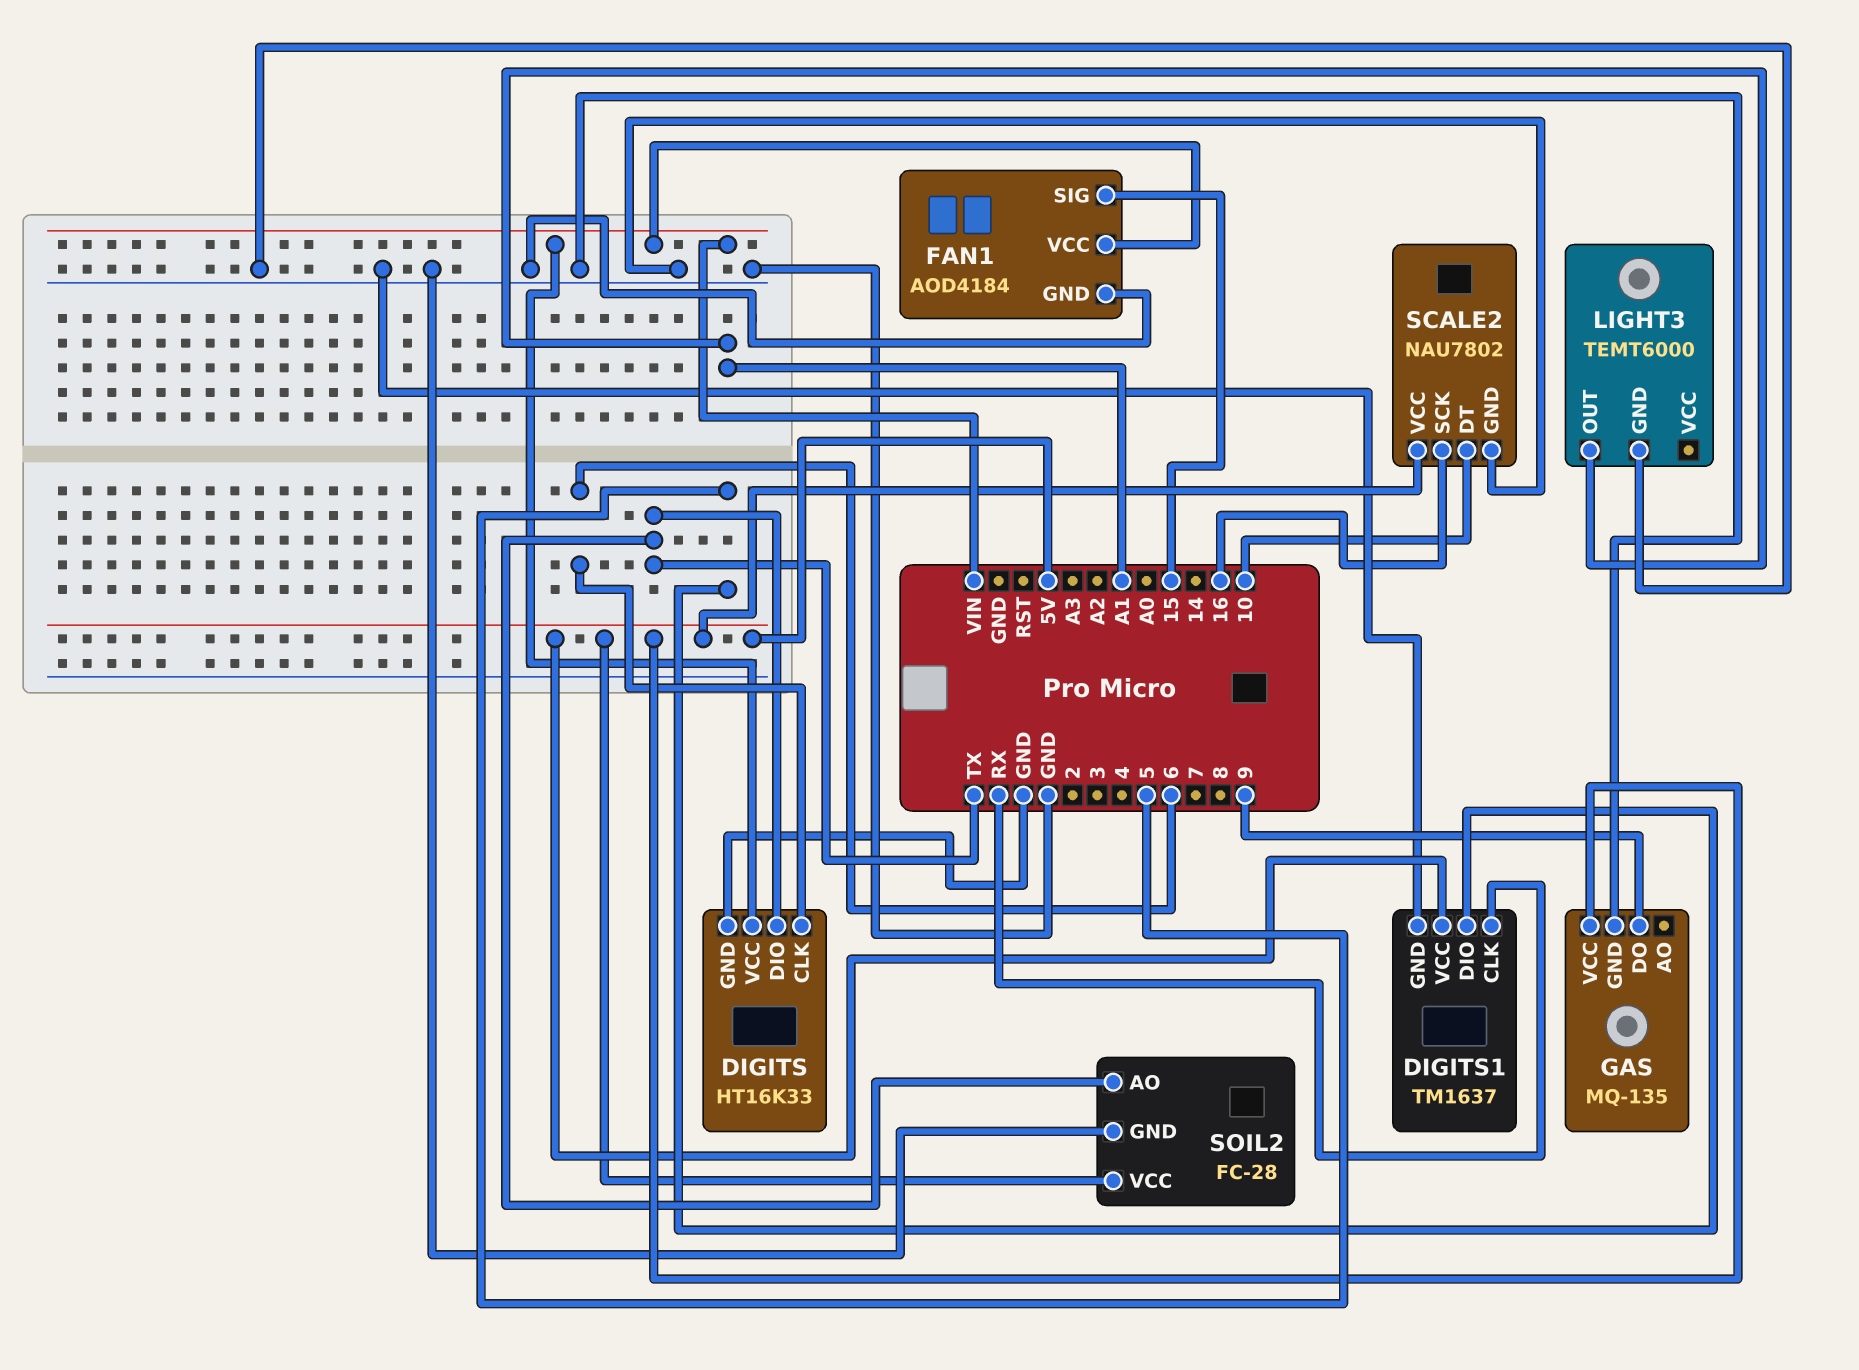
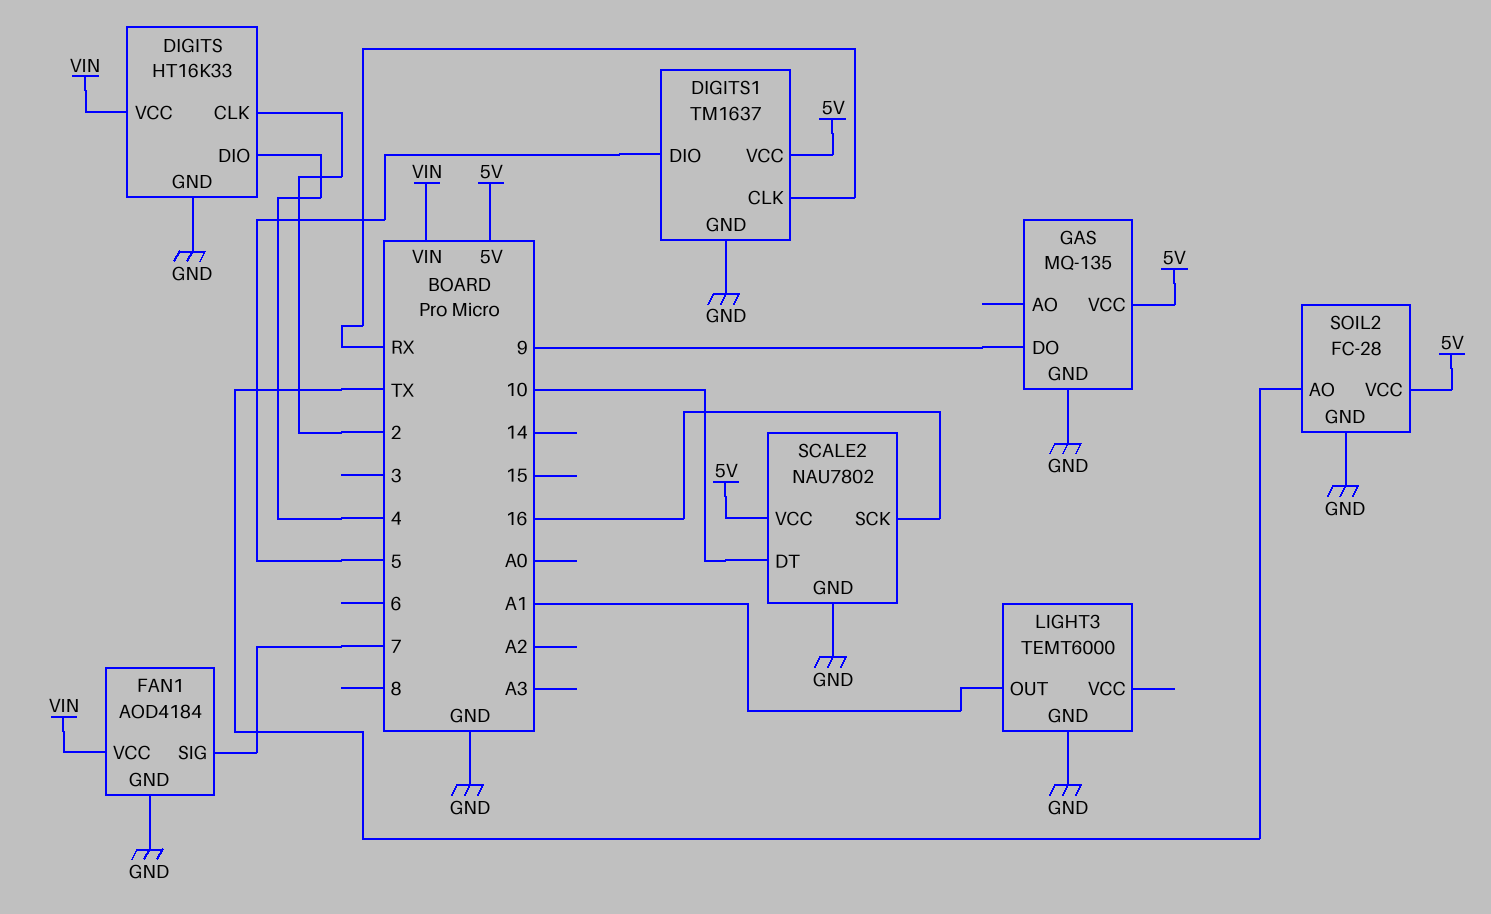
DIGITS pin CLK: 6 -> 2
DIGITS pin DIO: TX -> 4
FAN1 pin SIG: 15 -> 7

